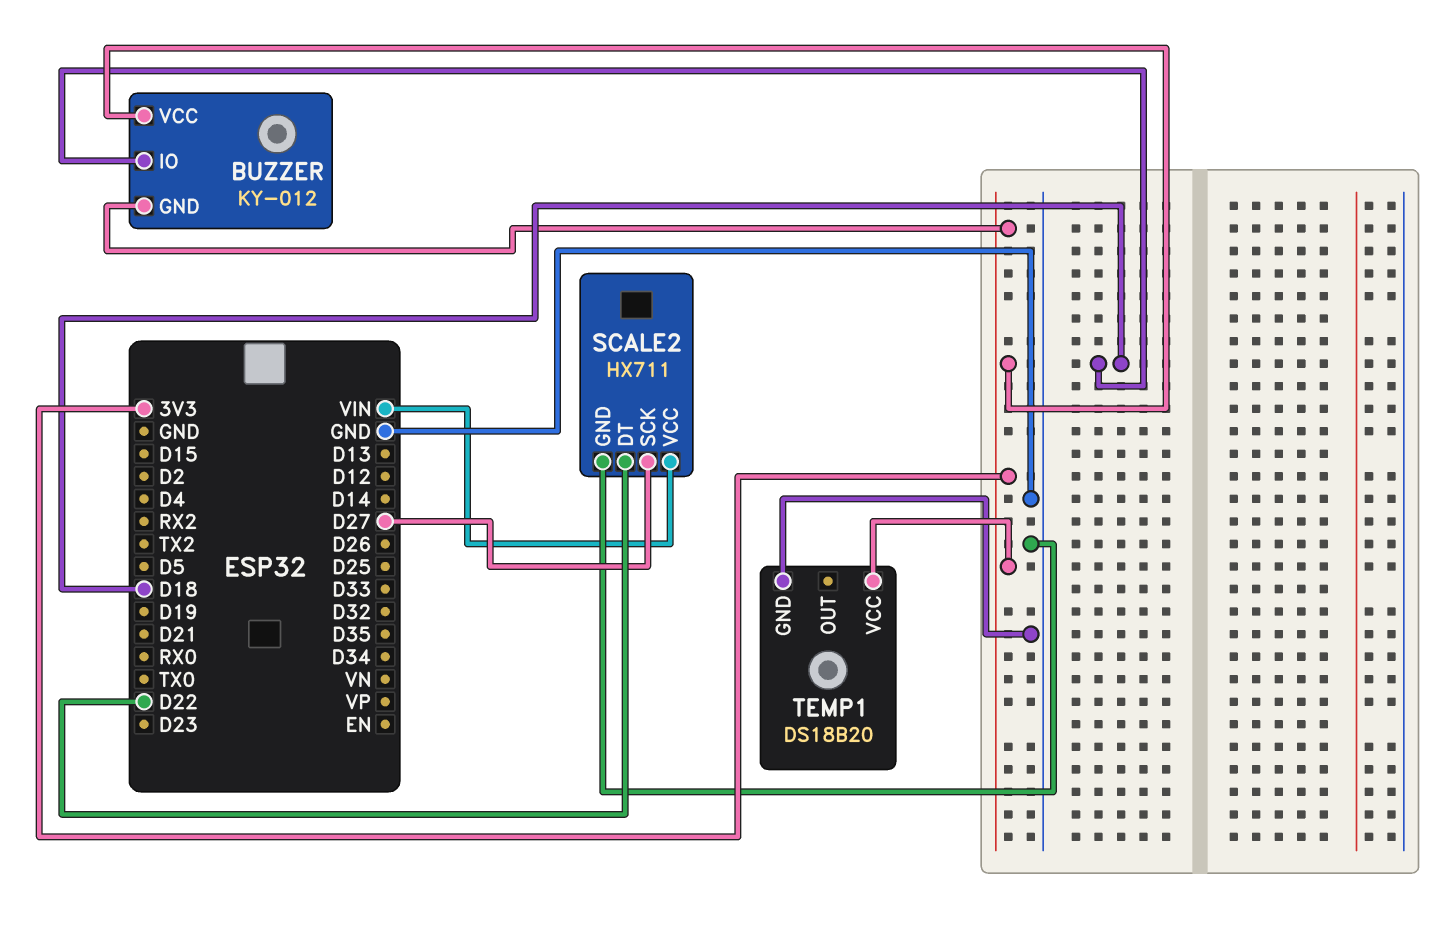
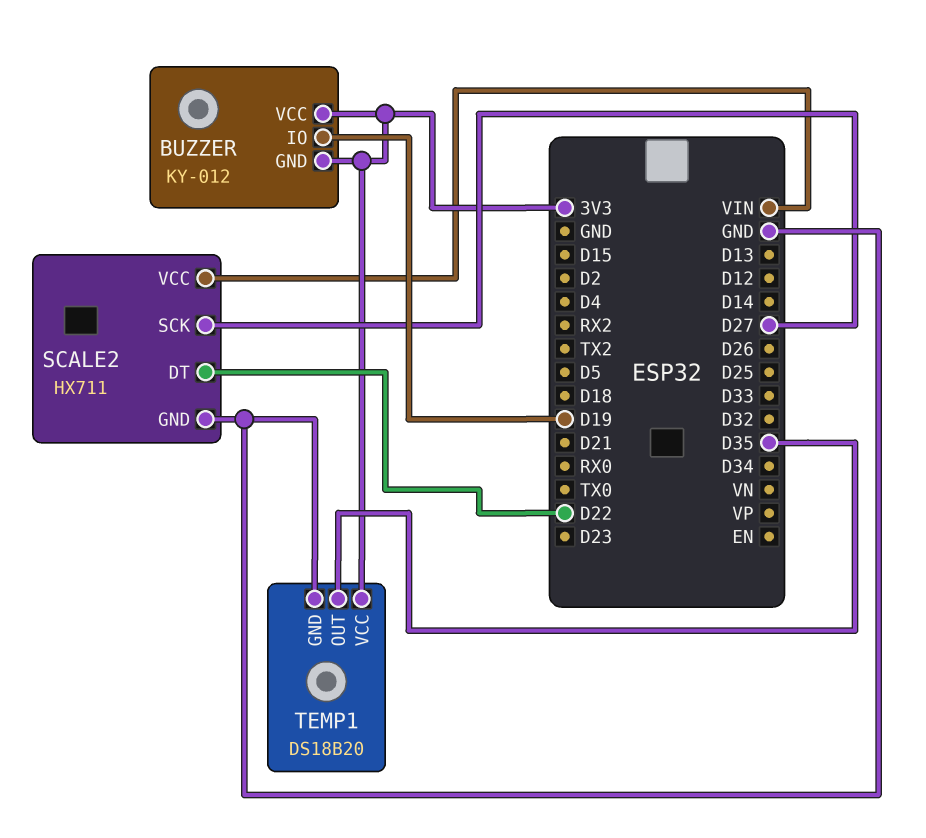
BUZZER pin IO: D18 -> D19
TEMP1 pin OUT: none -> D35

